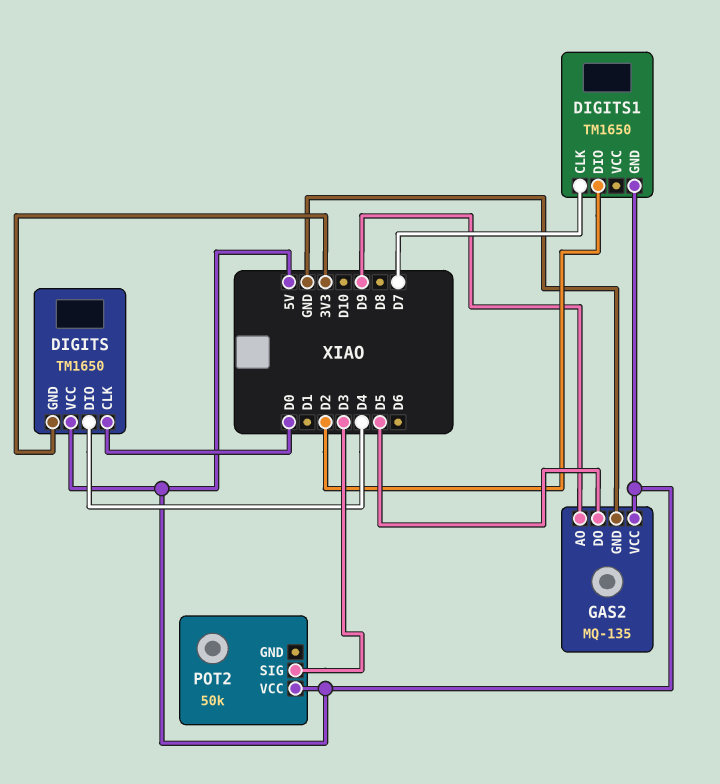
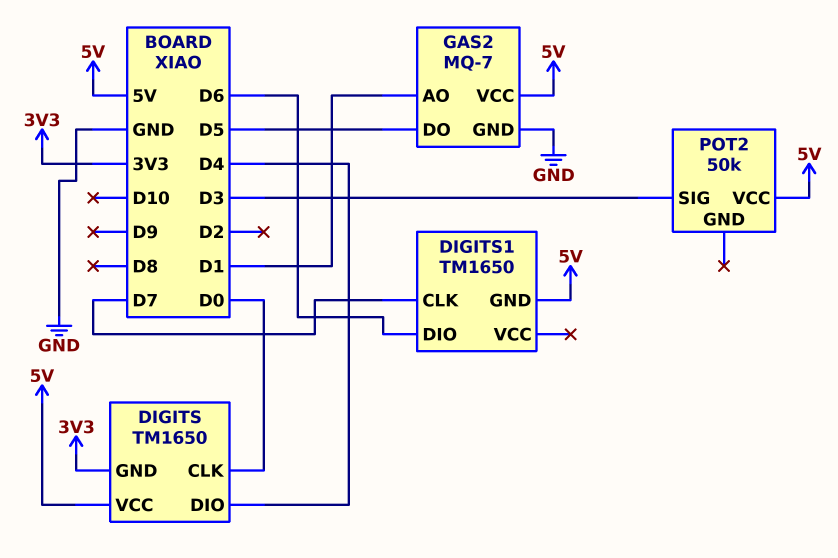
DIGITS1 pin DIO: D2 -> D6
GAS2: MQ-135 -> MQ-7
GAS2 pin AO: D9 -> D1

